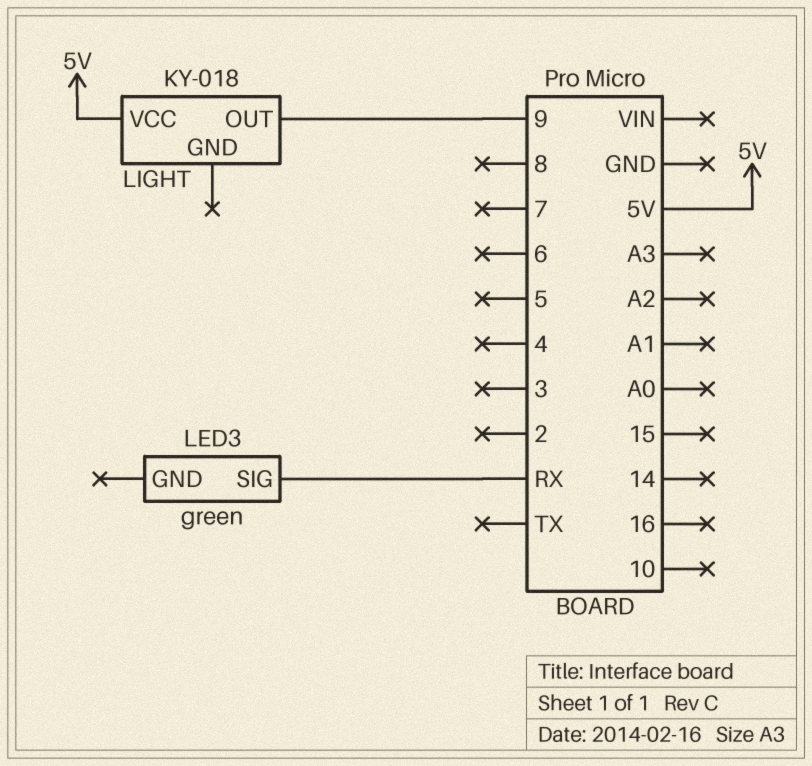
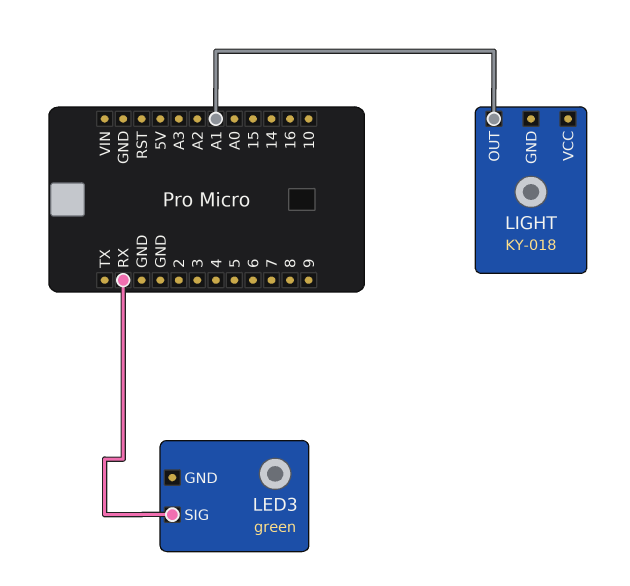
LIGHT pin OUT: 9 -> A1
LIGHT pin VCC: 5V -> none

